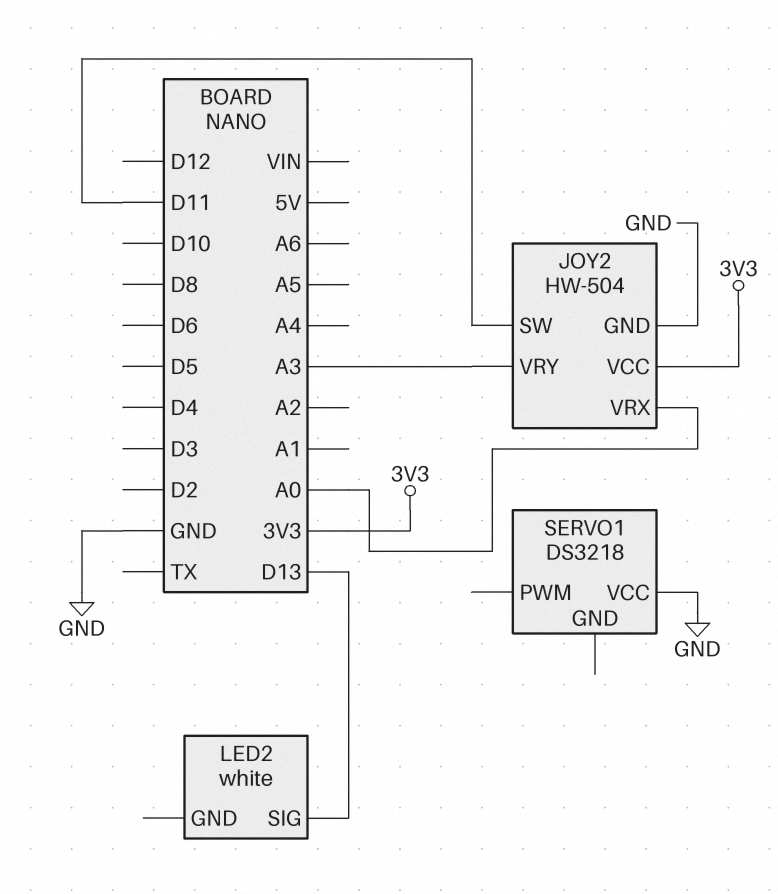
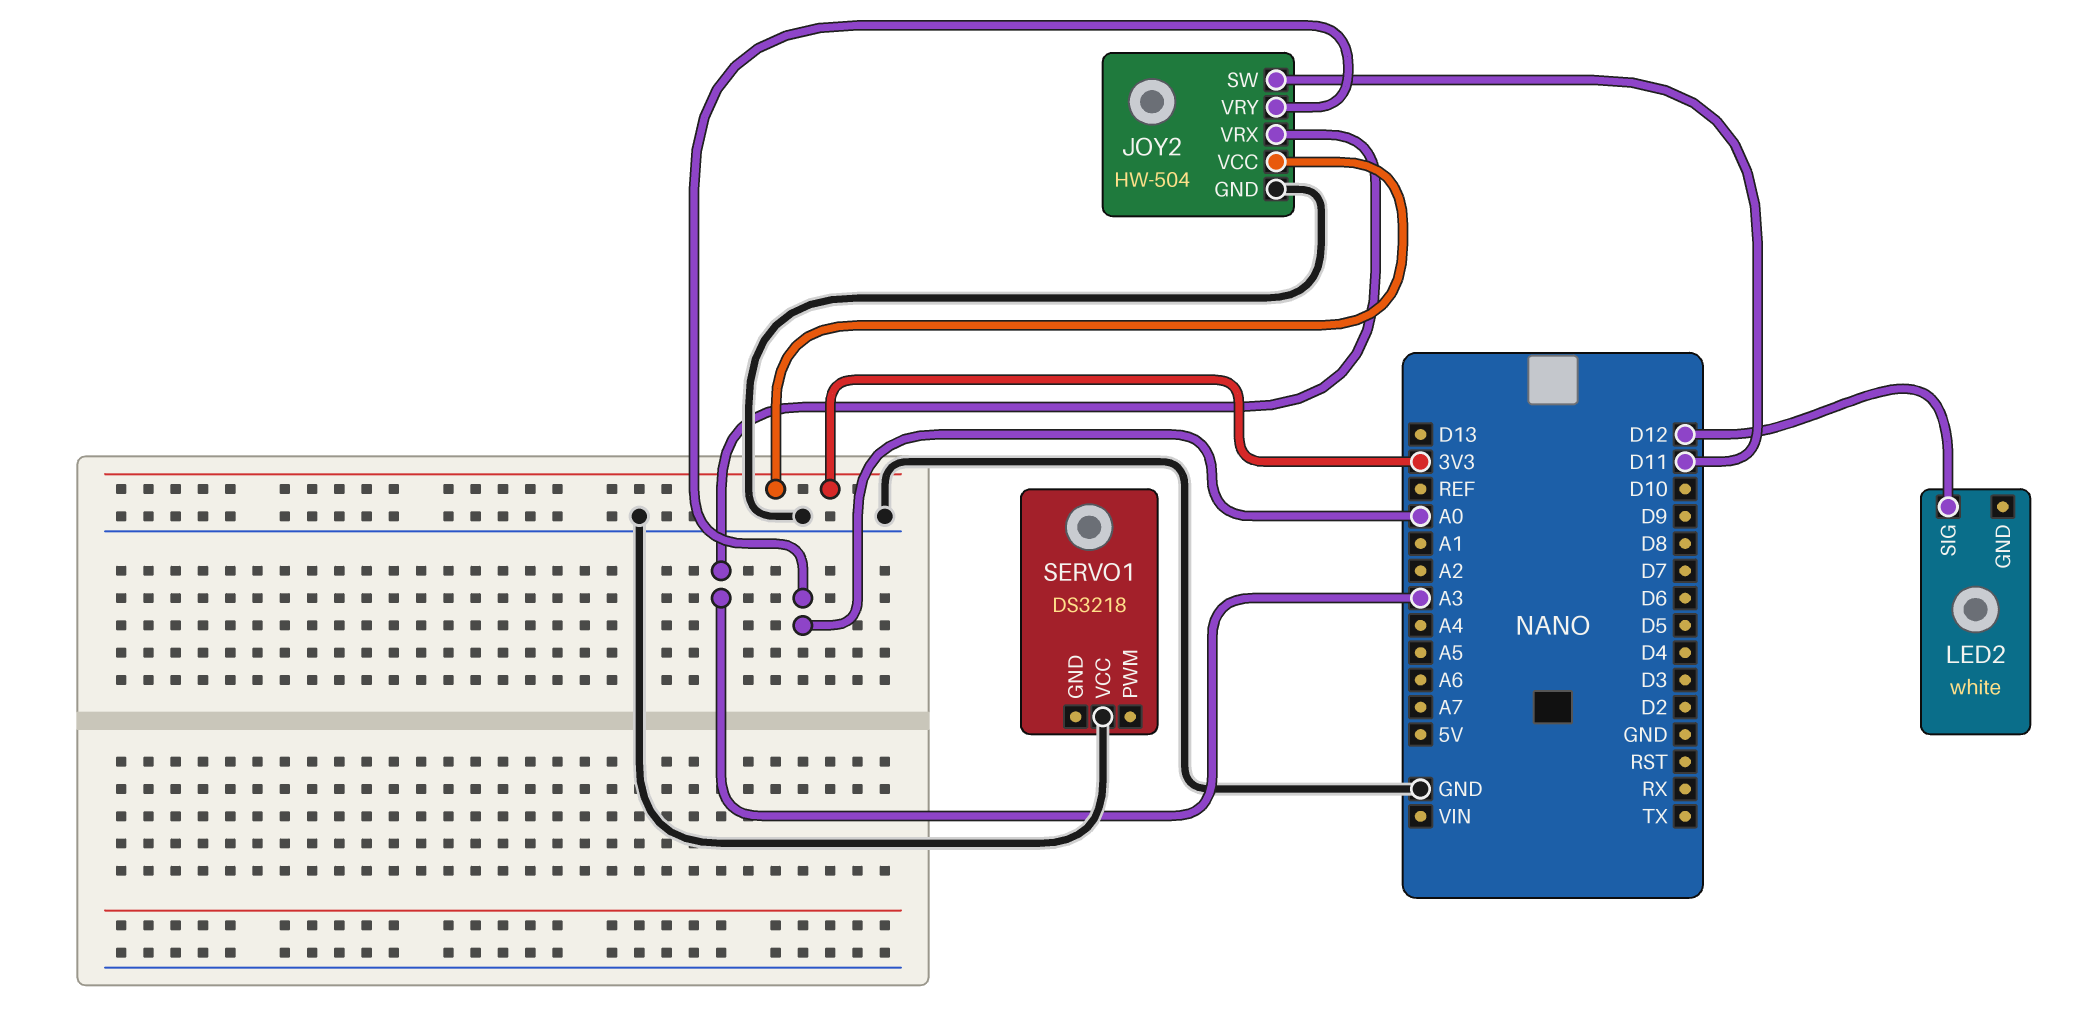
JOY2 pin VRX: A0 -> A3
JOY2 pin VRY: A3 -> A0
LED2 pin SIG: D13 -> D12

